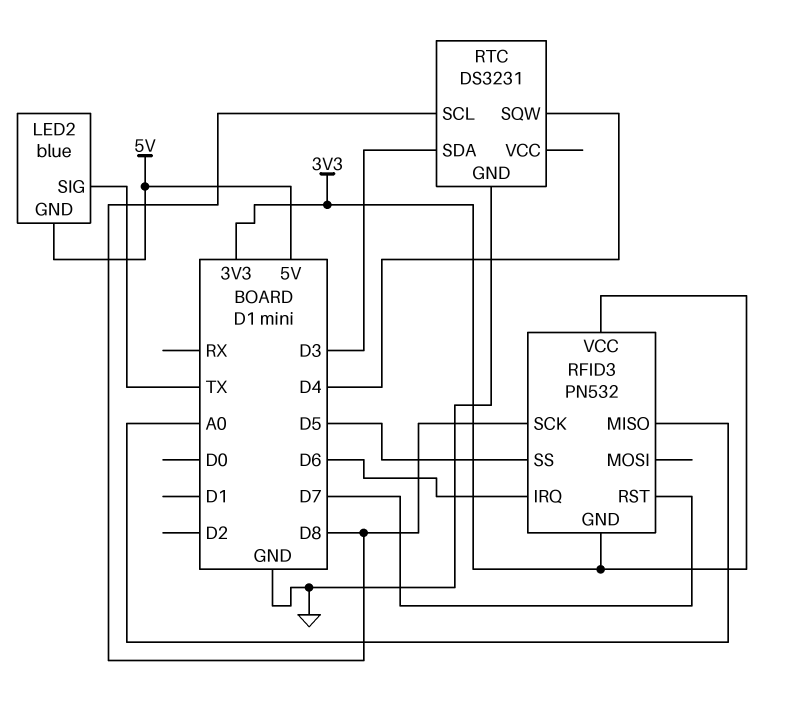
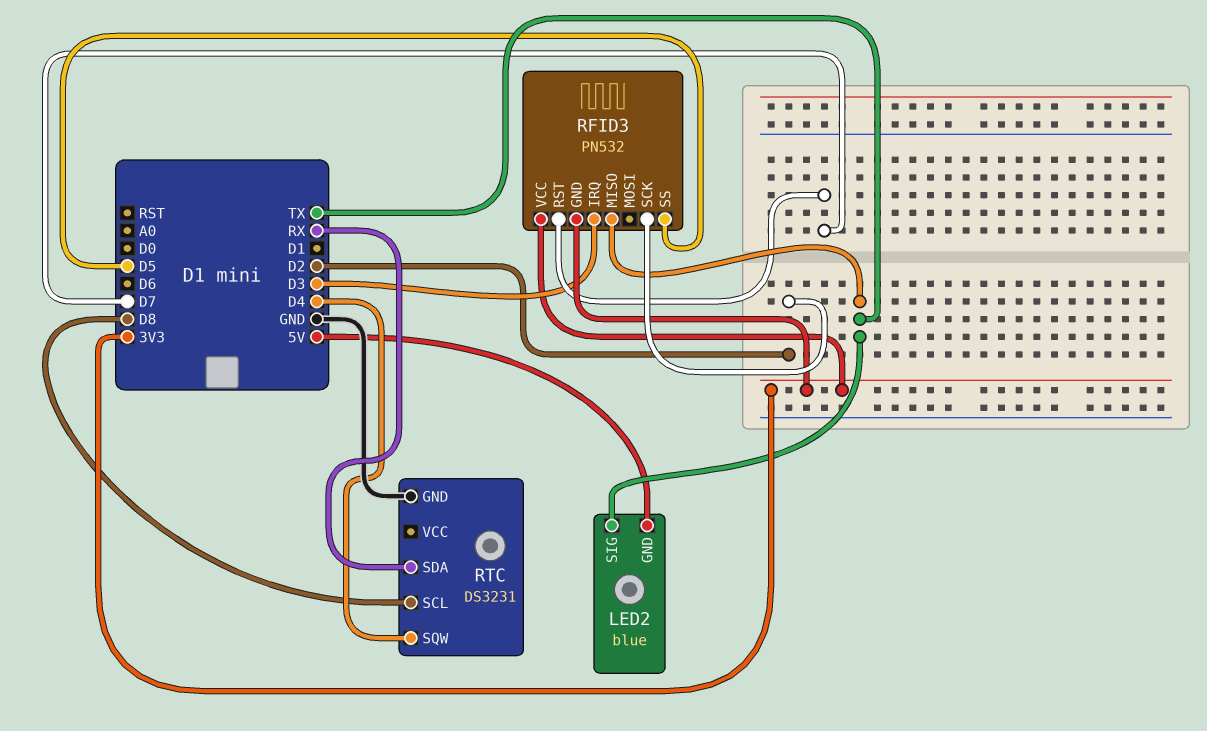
RFID3 pin IRQ: D6 -> D3
RFID3 pin MISO: A0 -> TX
RFID3 pin SCK: D8 -> D2
RTC pin SDA: D3 -> RX

